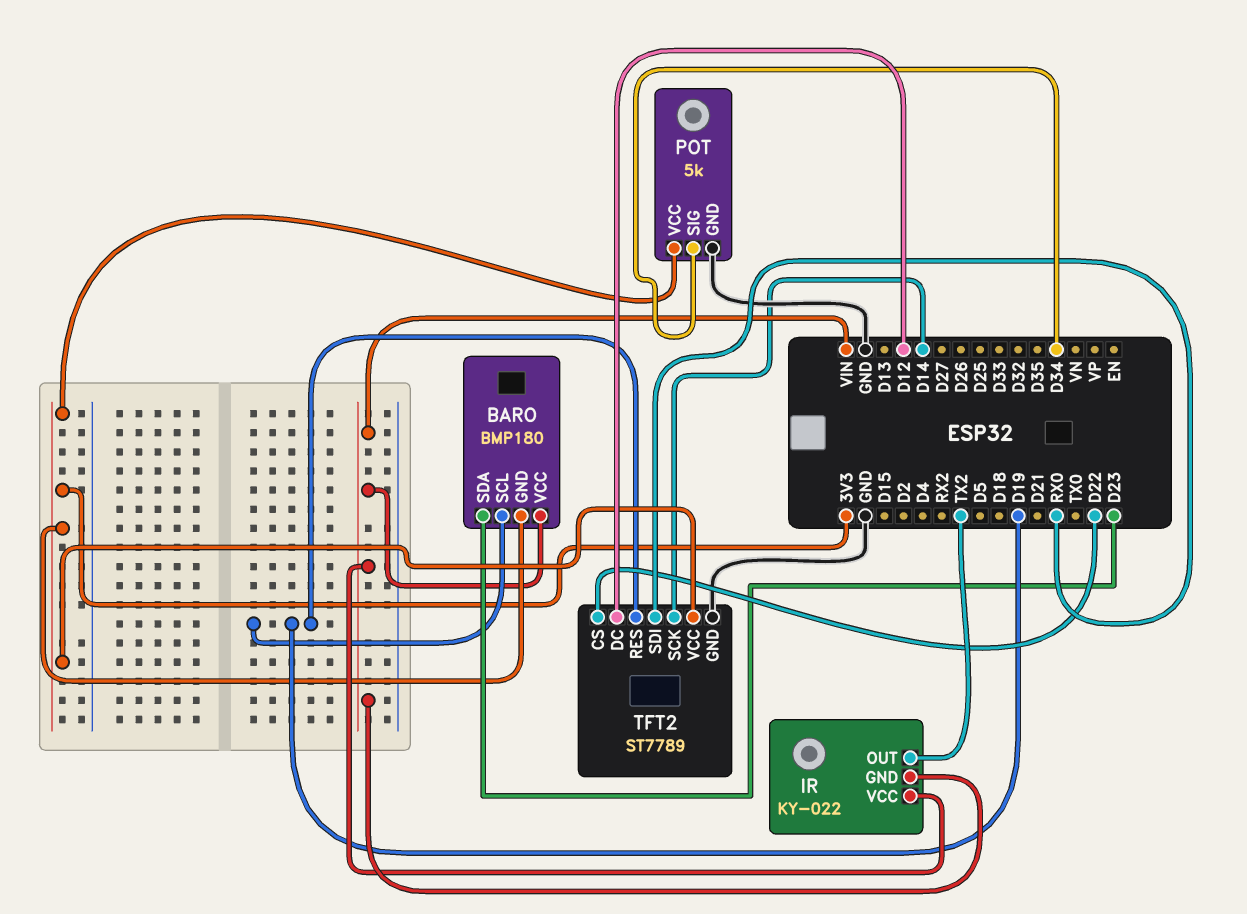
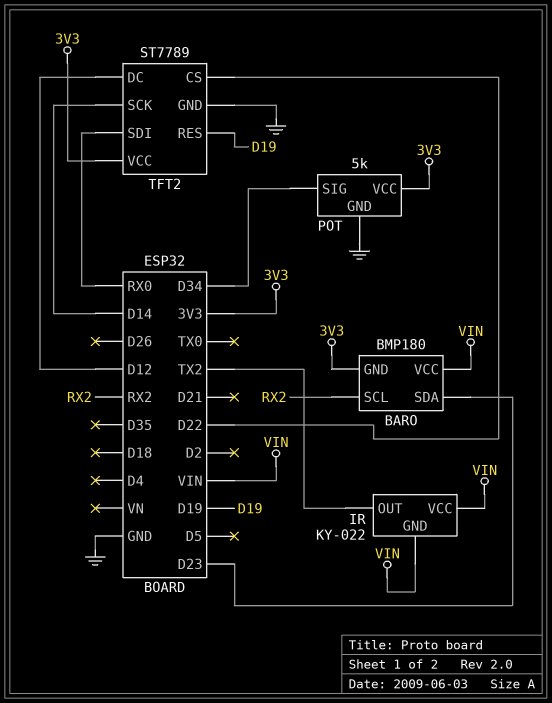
BARO pin SCL: D19 -> RX2

